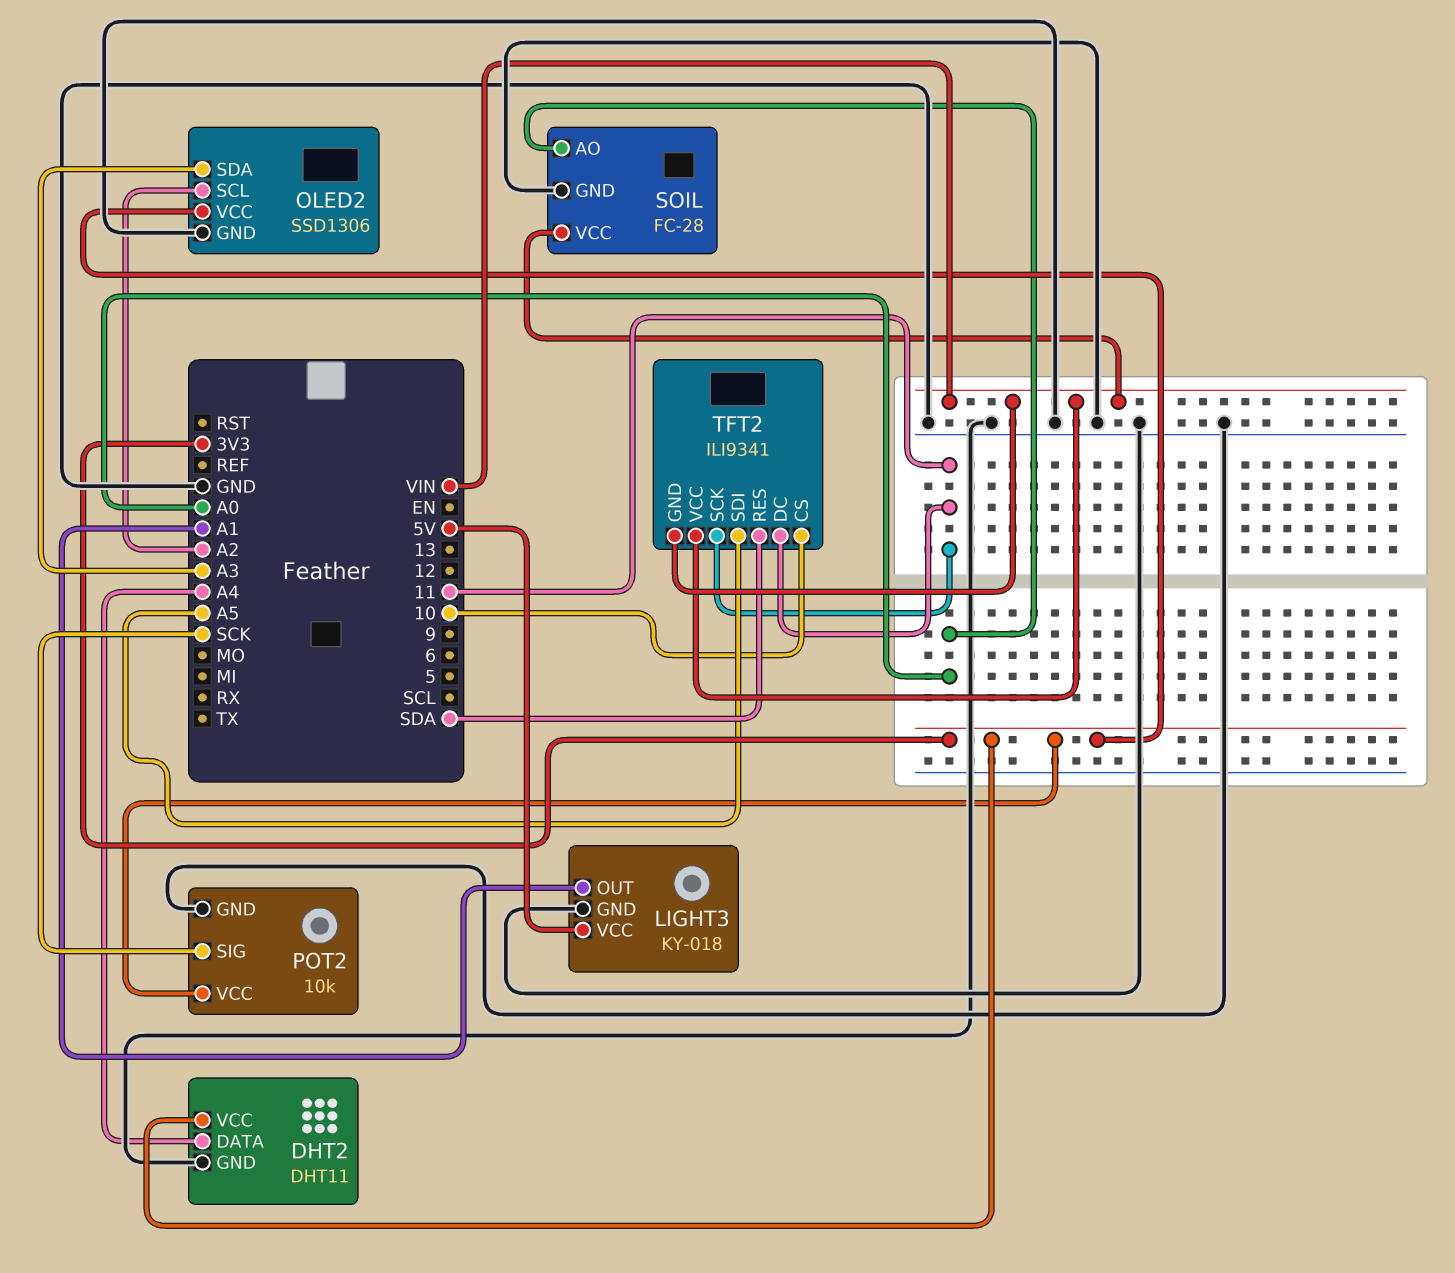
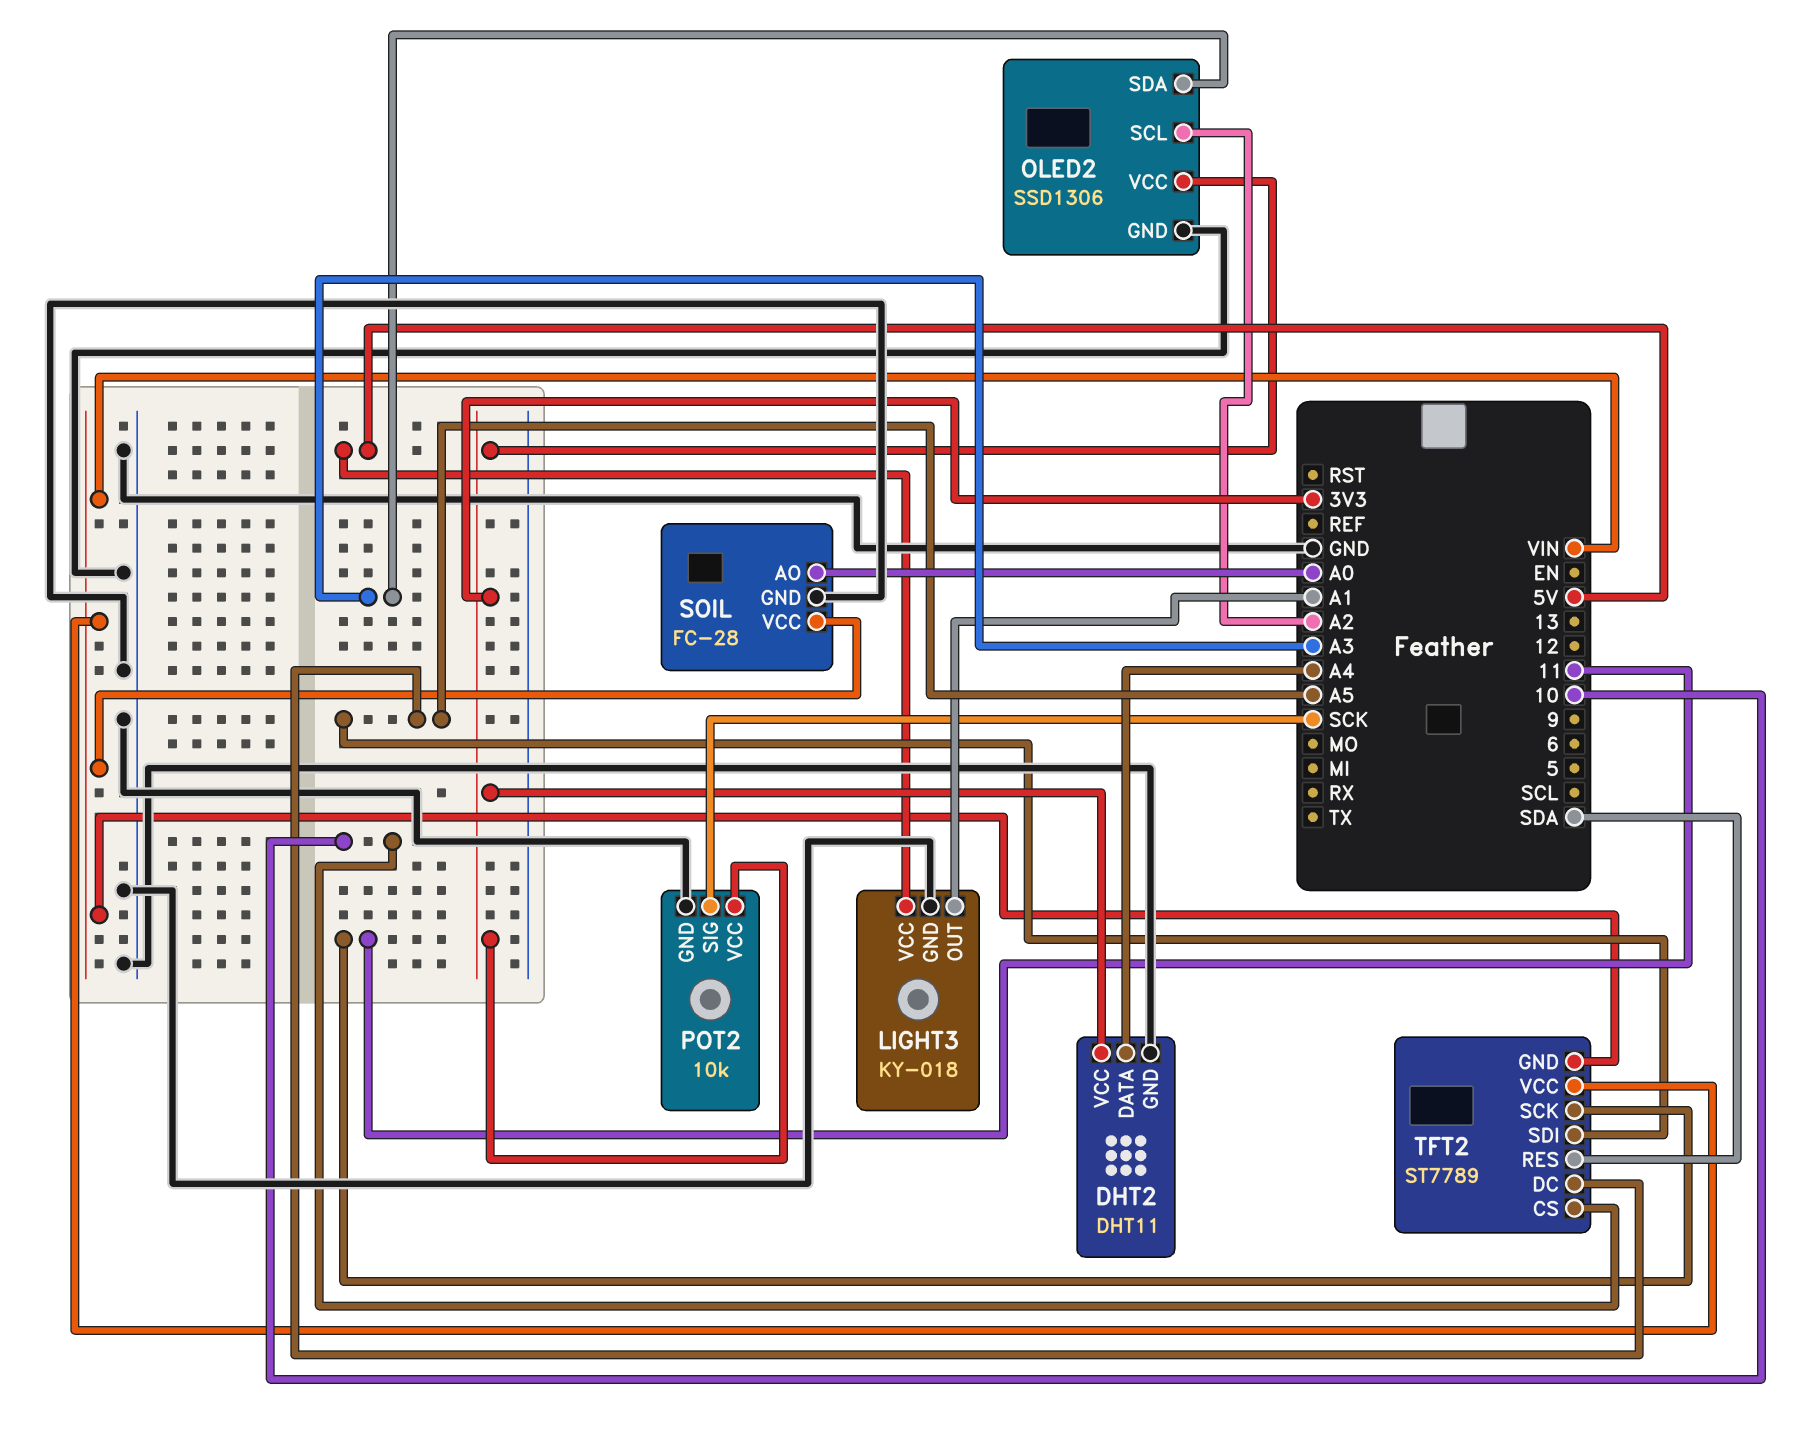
TFT2: ILI9341 -> ST7789
TFT2 pin DC: 11 -> A5

